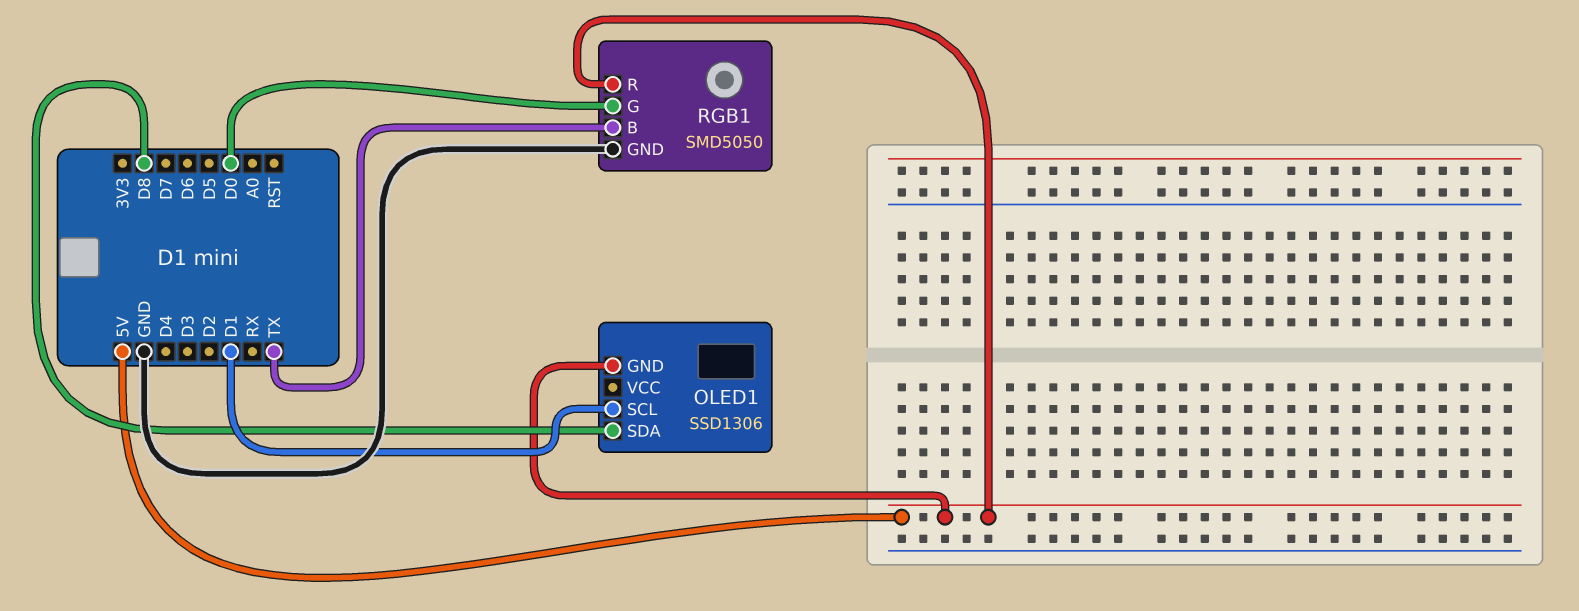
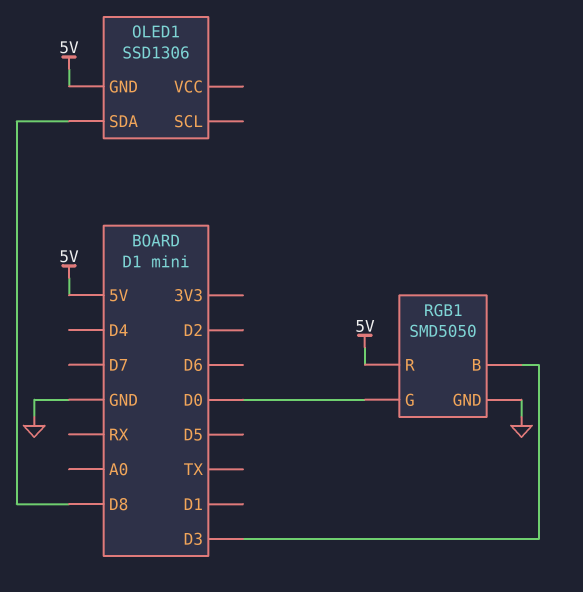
OLED1 pin SCL: D1 -> none
RGB1 pin B: TX -> D3

